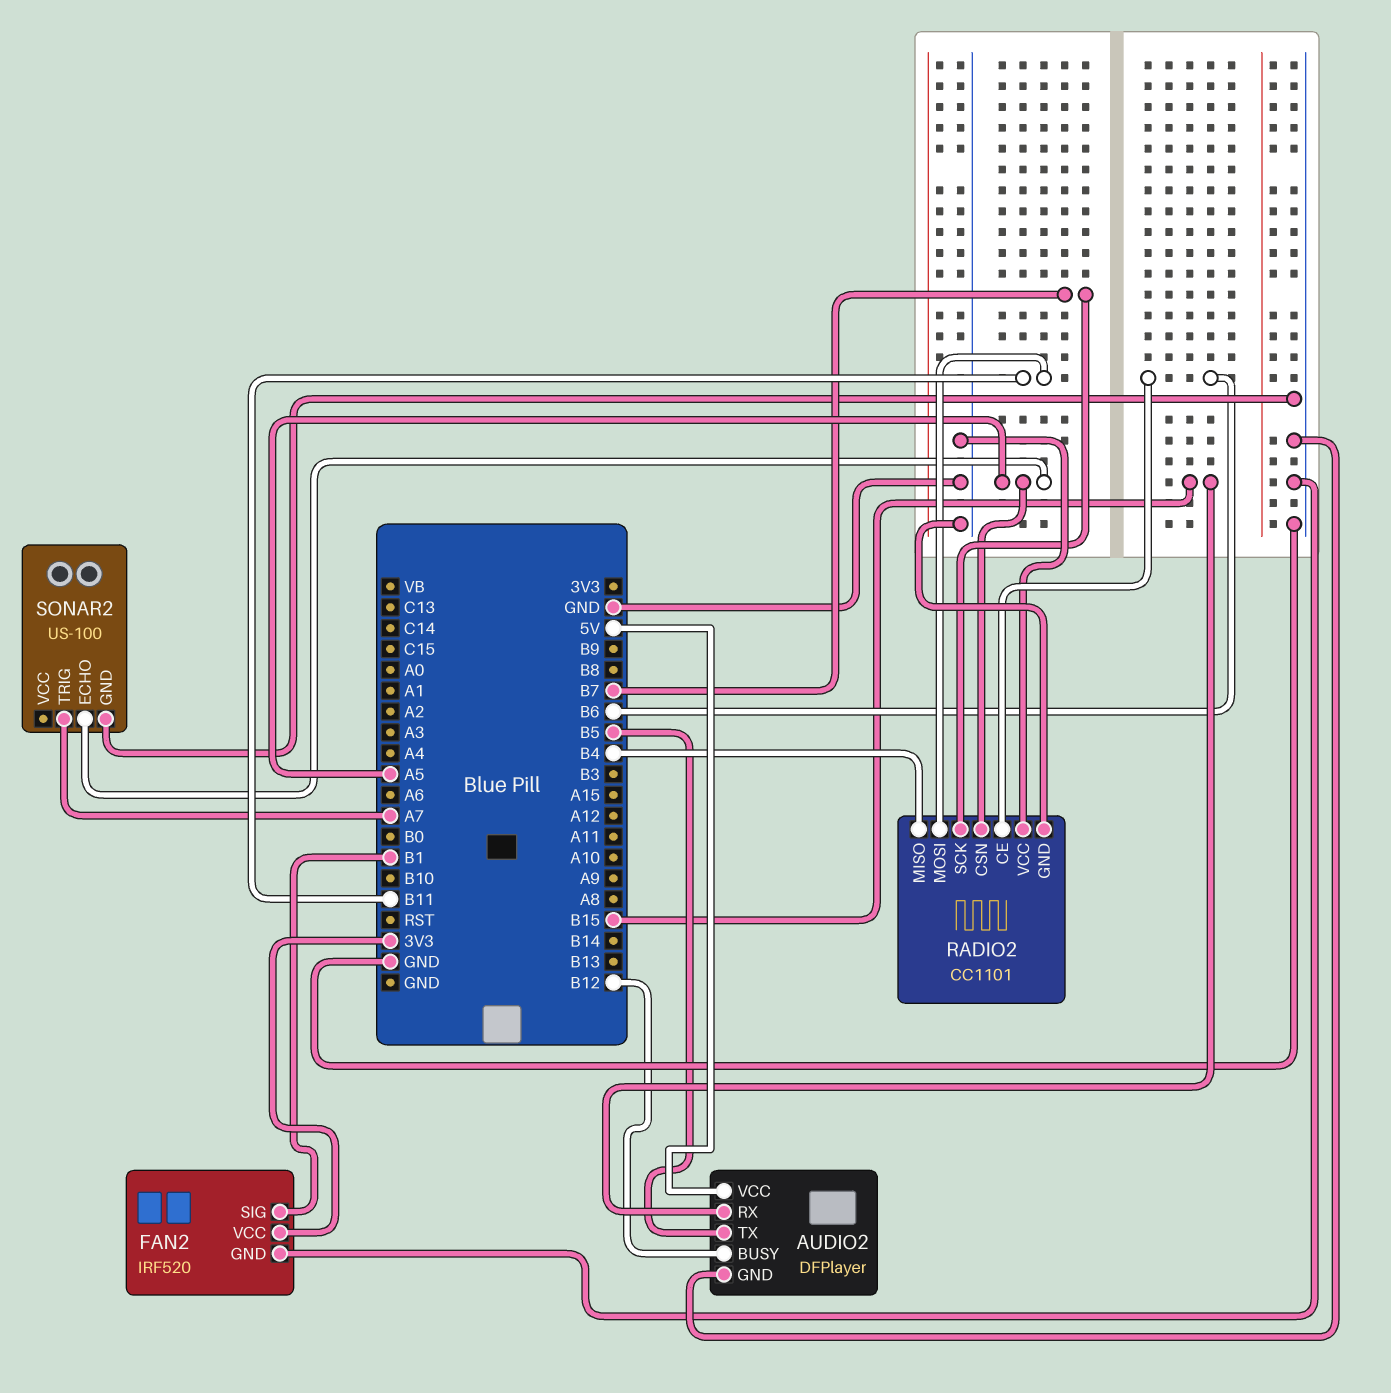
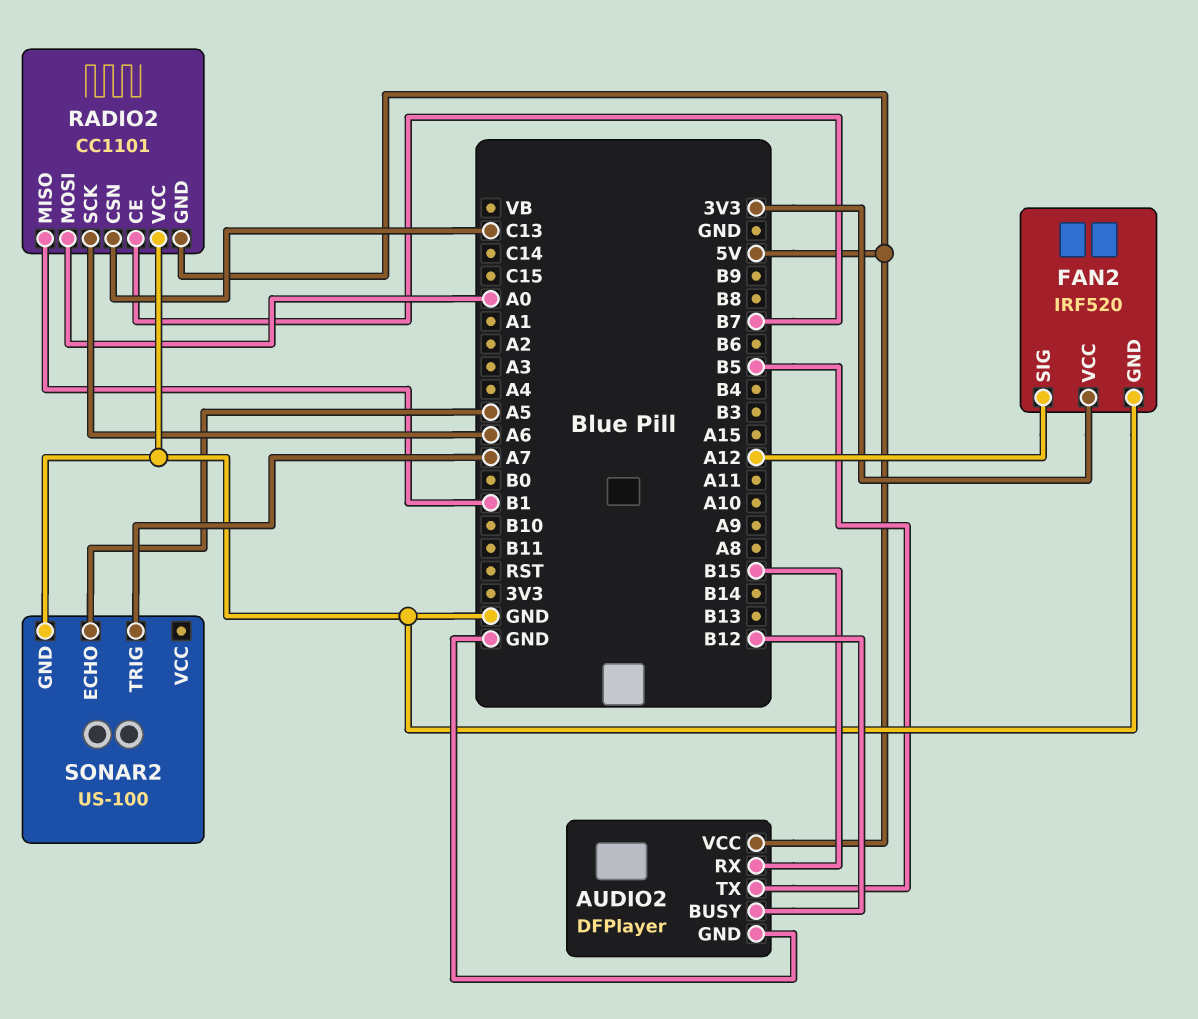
FAN2 pin SIG: B1 -> A12
RADIO2 pin CE: B6 -> B7
RADIO2 pin CSN: A5 -> C13
RADIO2 pin GND: GND -> 5V
RADIO2 pin MISO: B4 -> B1
RADIO2 pin MOSI: B11 -> A0
RADIO2 pin SCK: B7 -> A6

